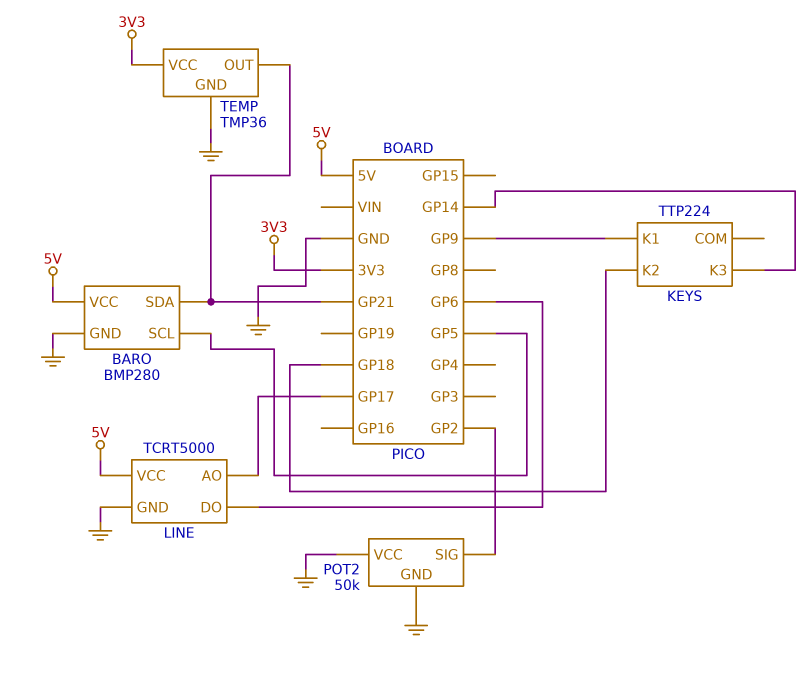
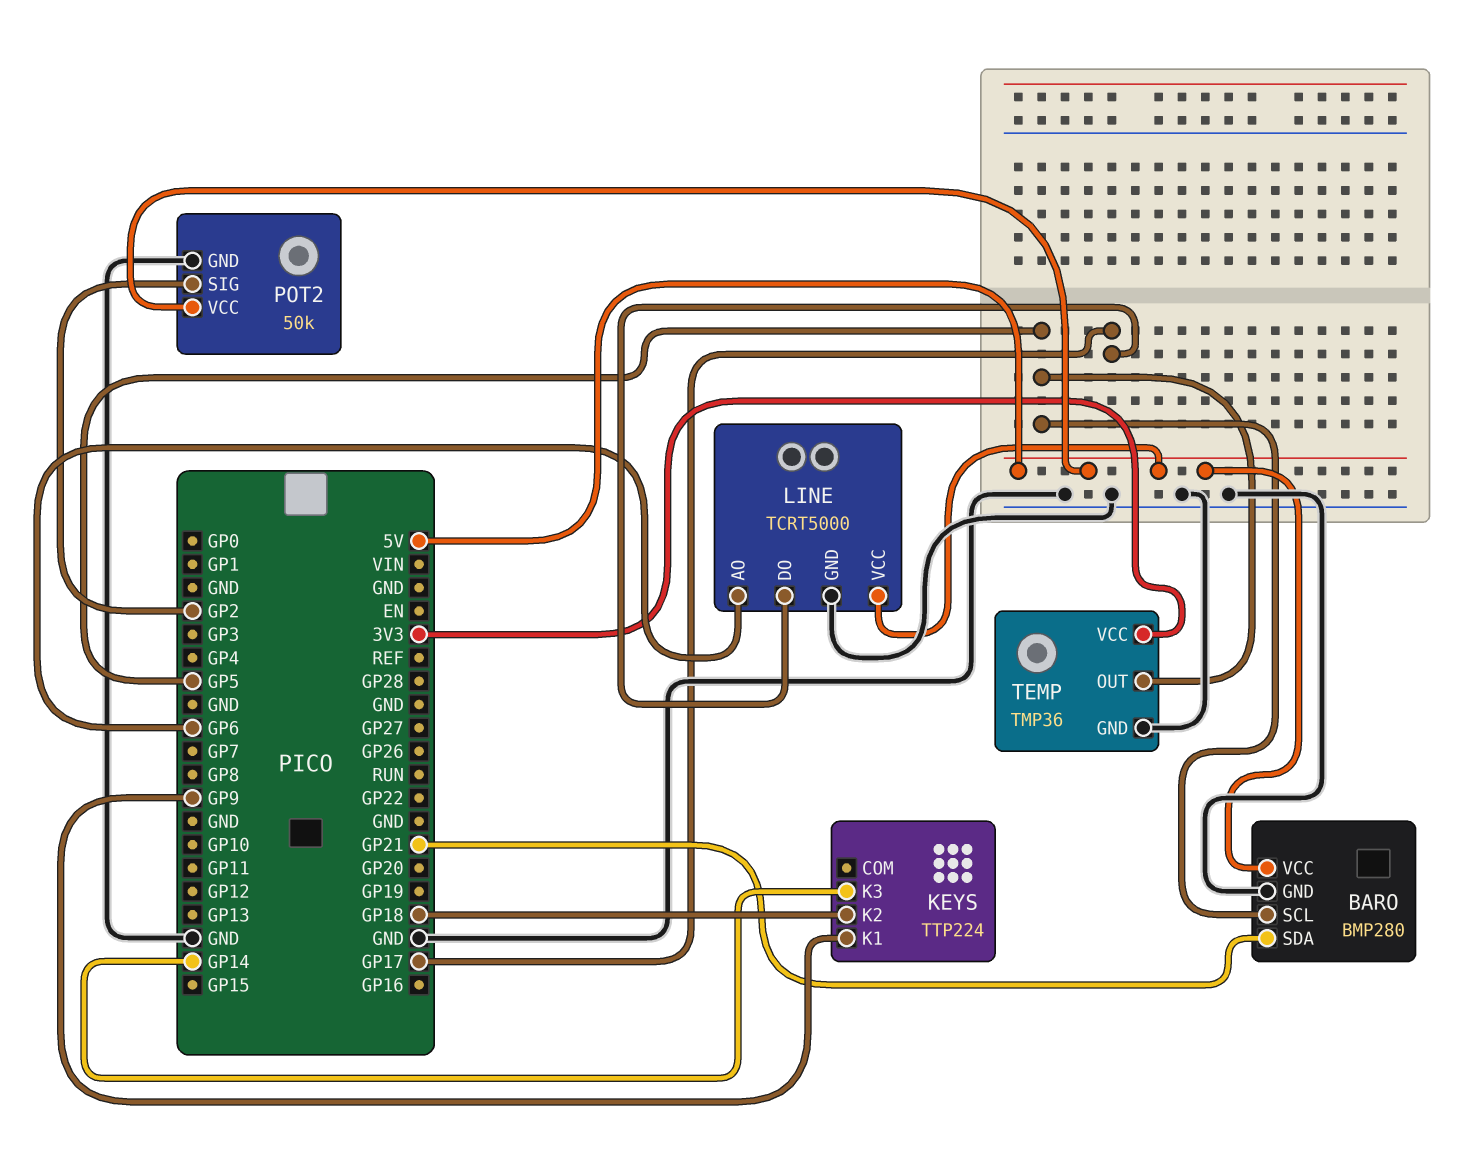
LINE pin AO: GP17 -> GP6
LINE pin DO: GP6 -> GP17
POT2 pin VCC: GND -> 5V
TEMP pin OUT: GP21 -> GP5

